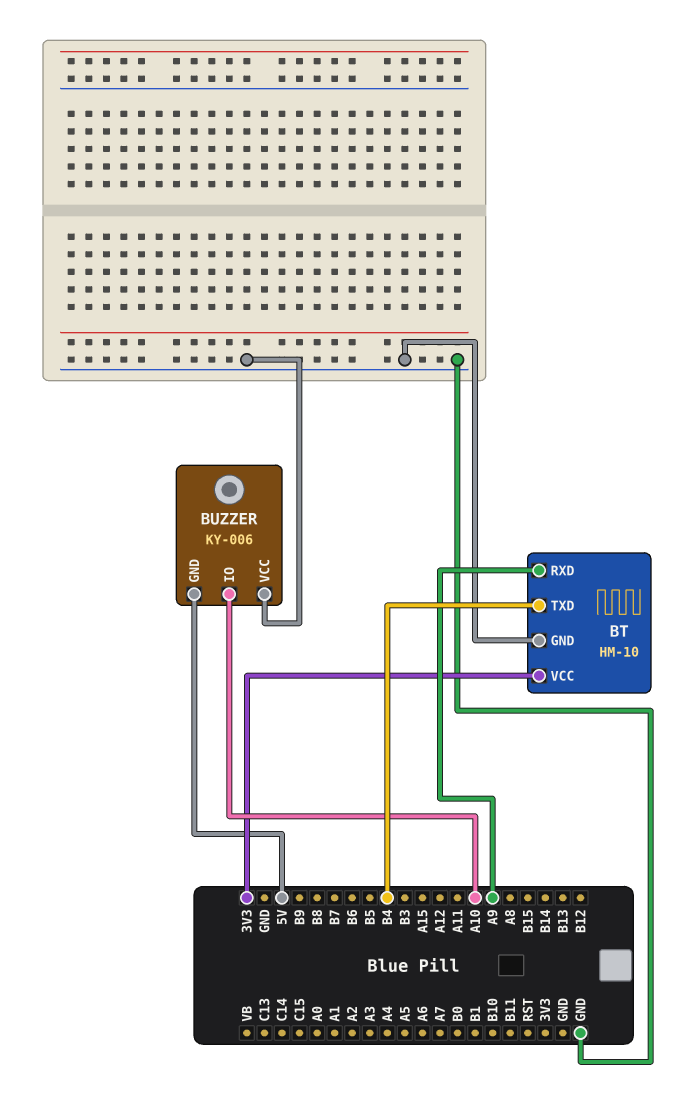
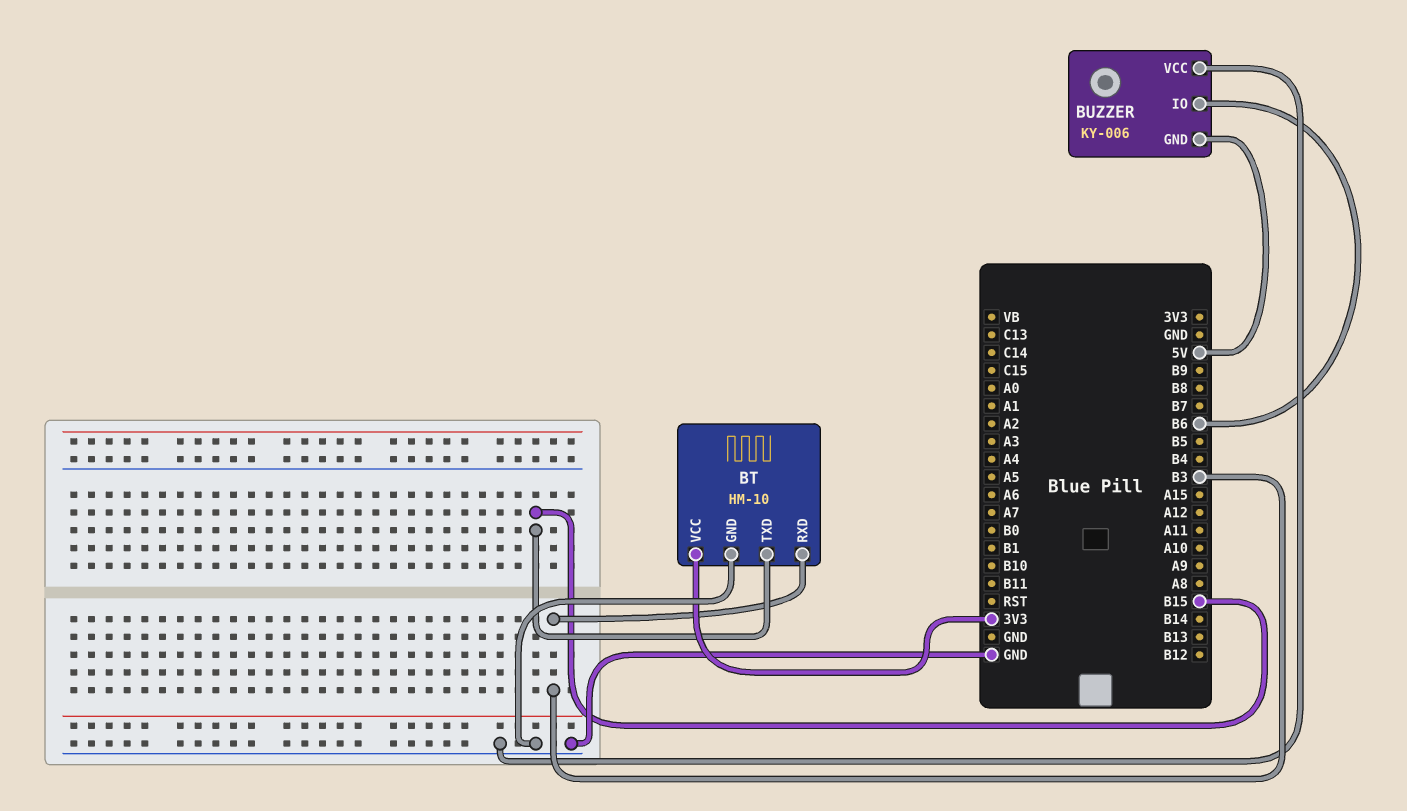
BT pin RXD: A9 -> B3
BT pin TXD: B4 -> B15
BUZZER pin IO: A10 -> B6

